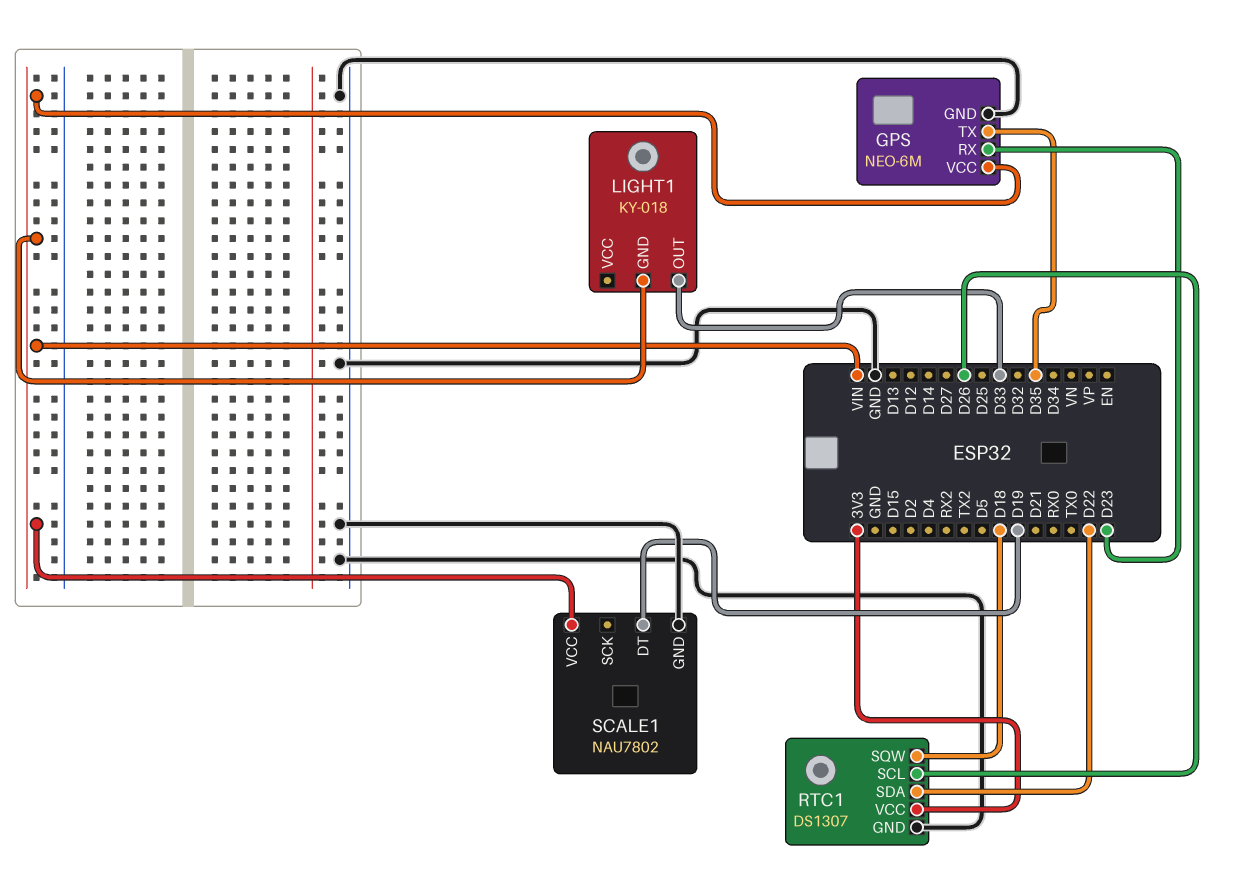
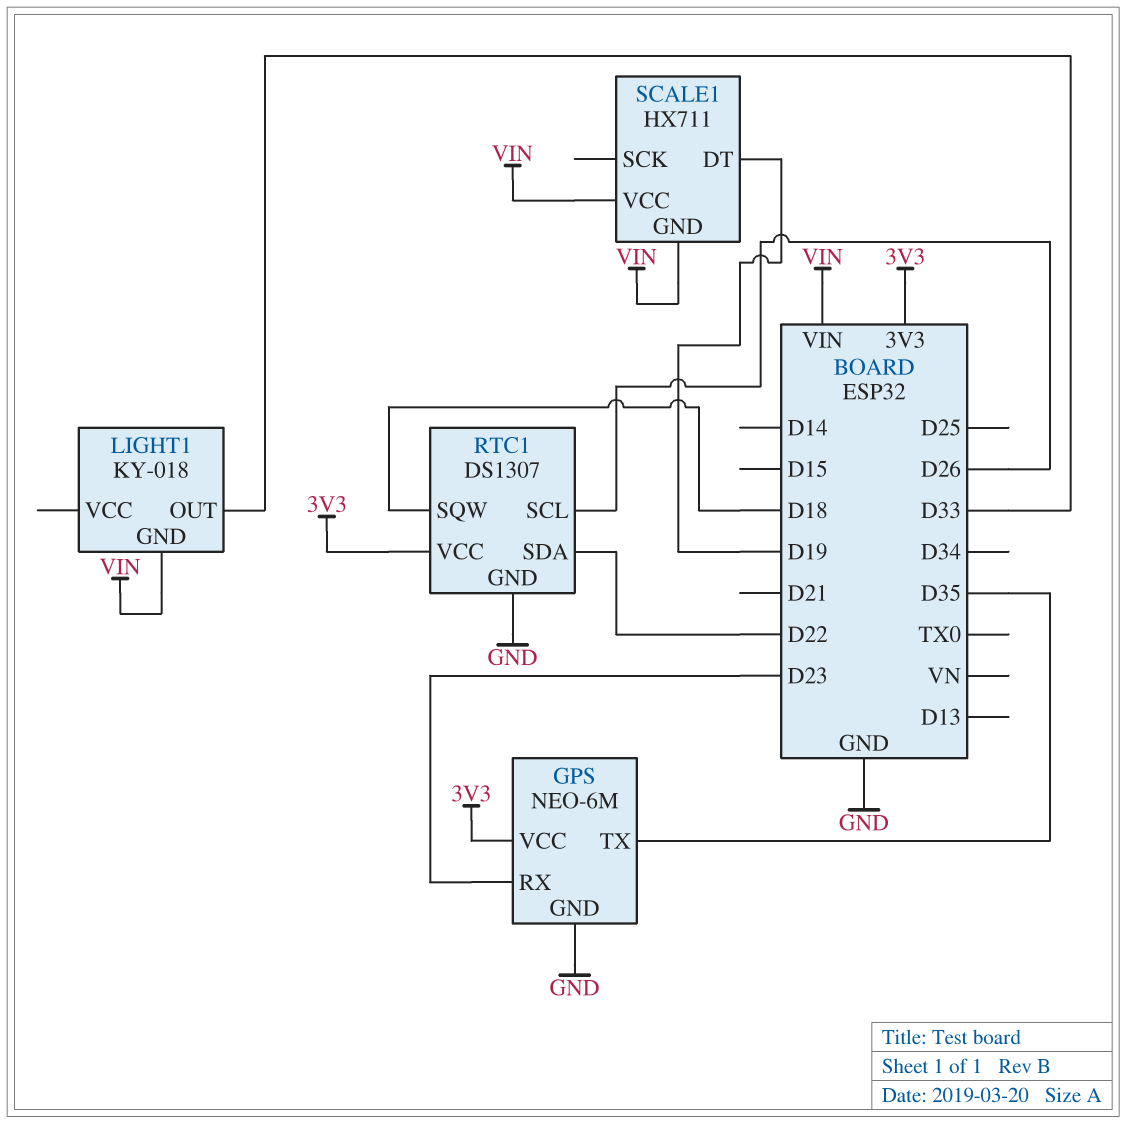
GPS pin VCC: VIN -> 3V3
SCALE1: NAU7802 -> HX711
SCALE1 pin GND: GND -> VIN

